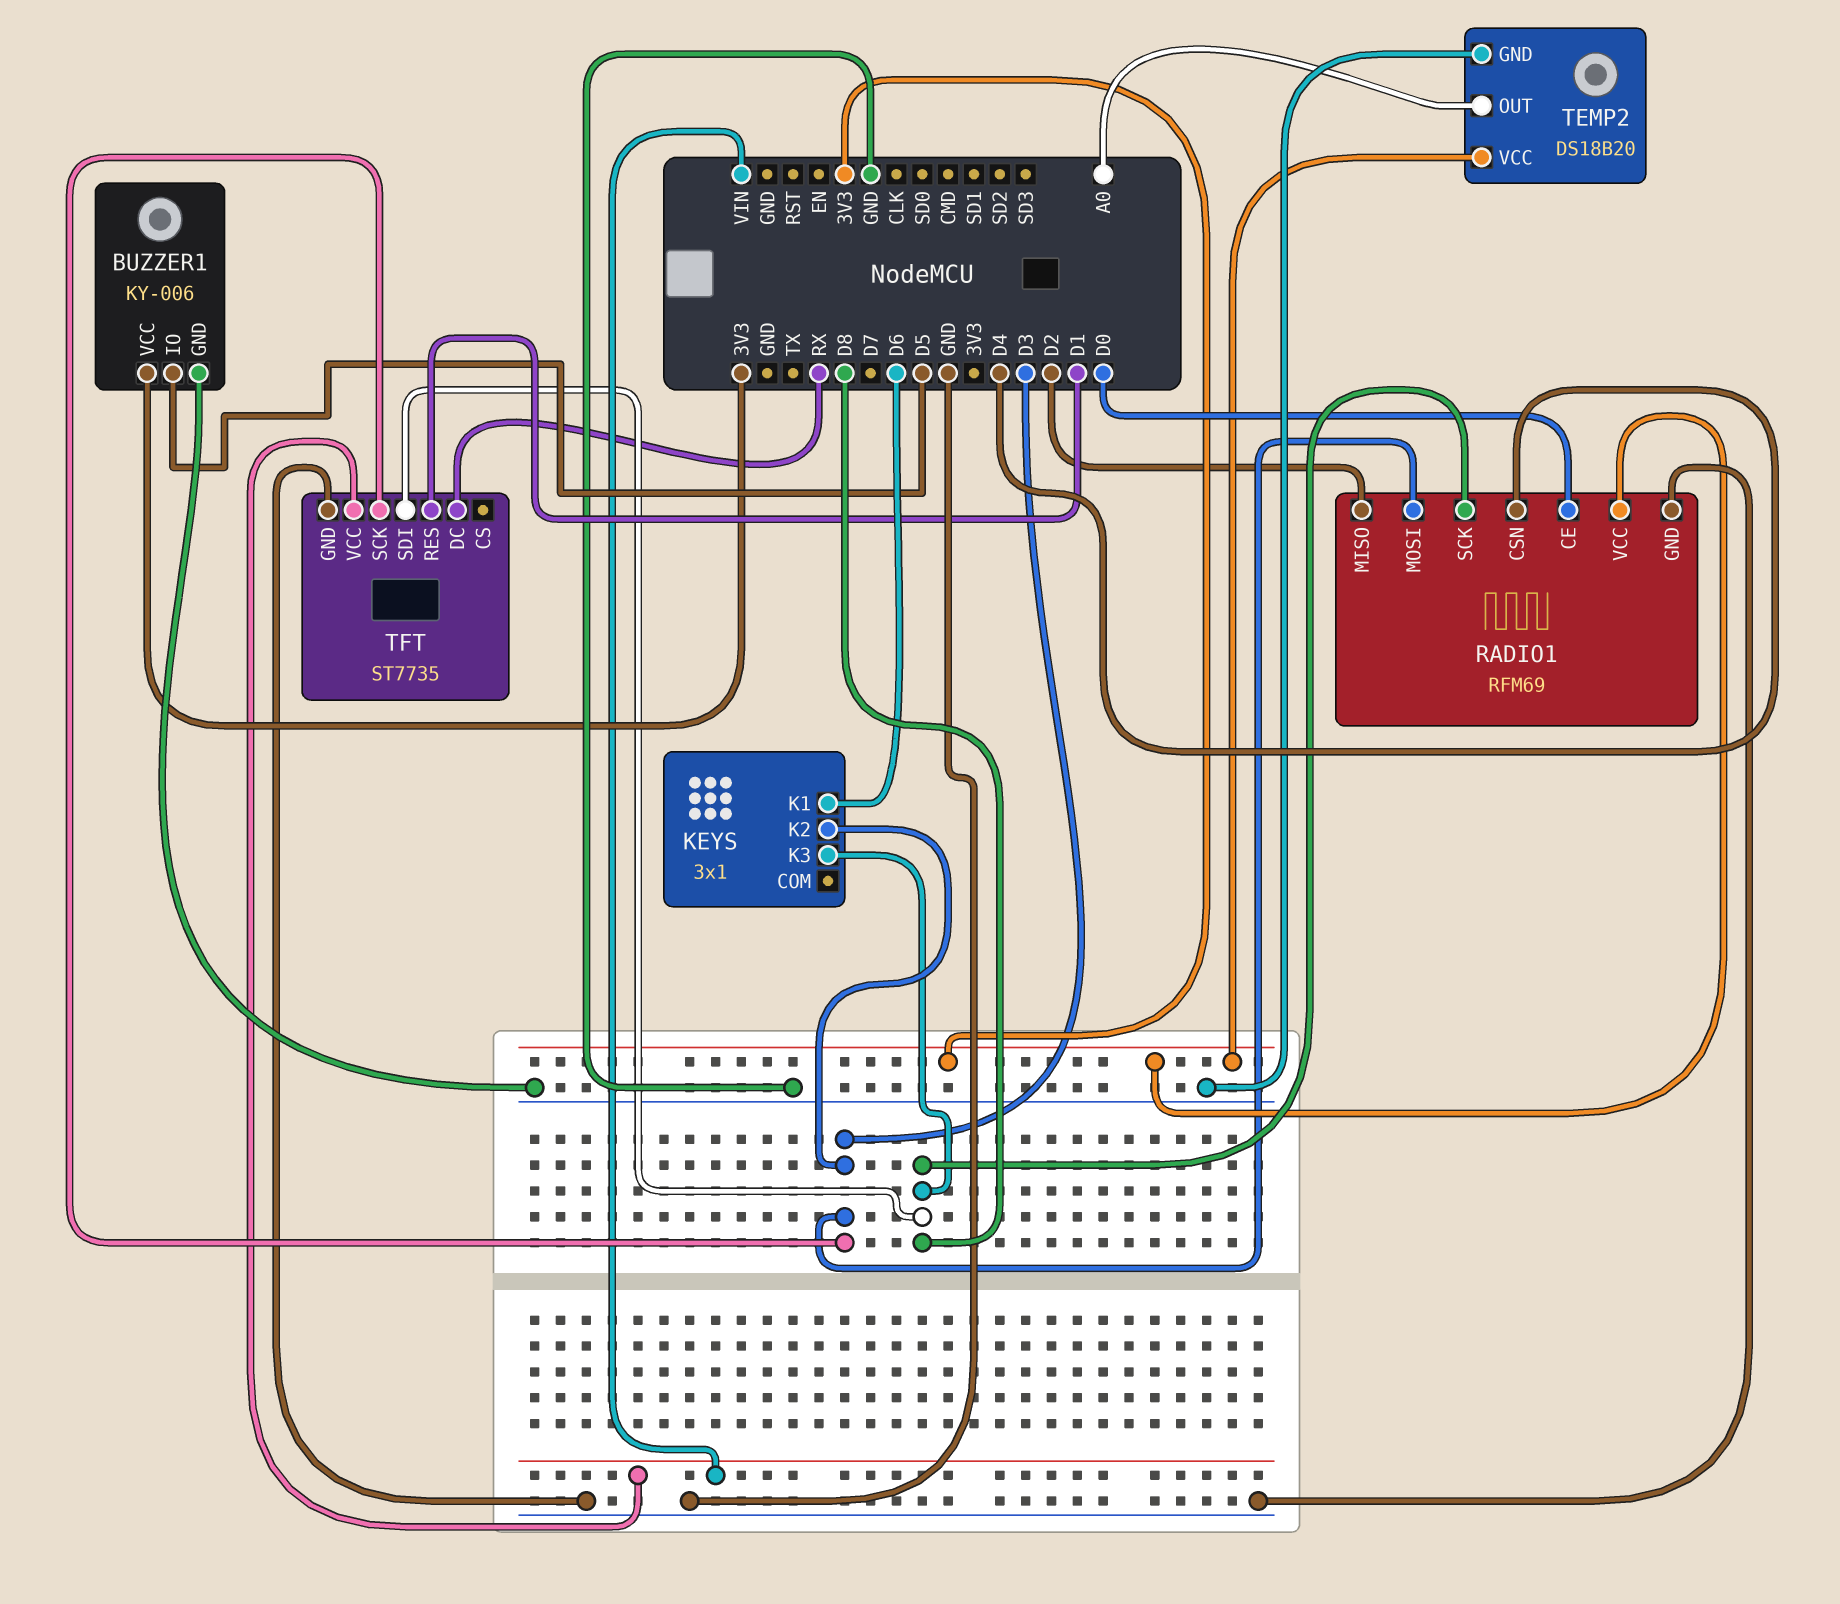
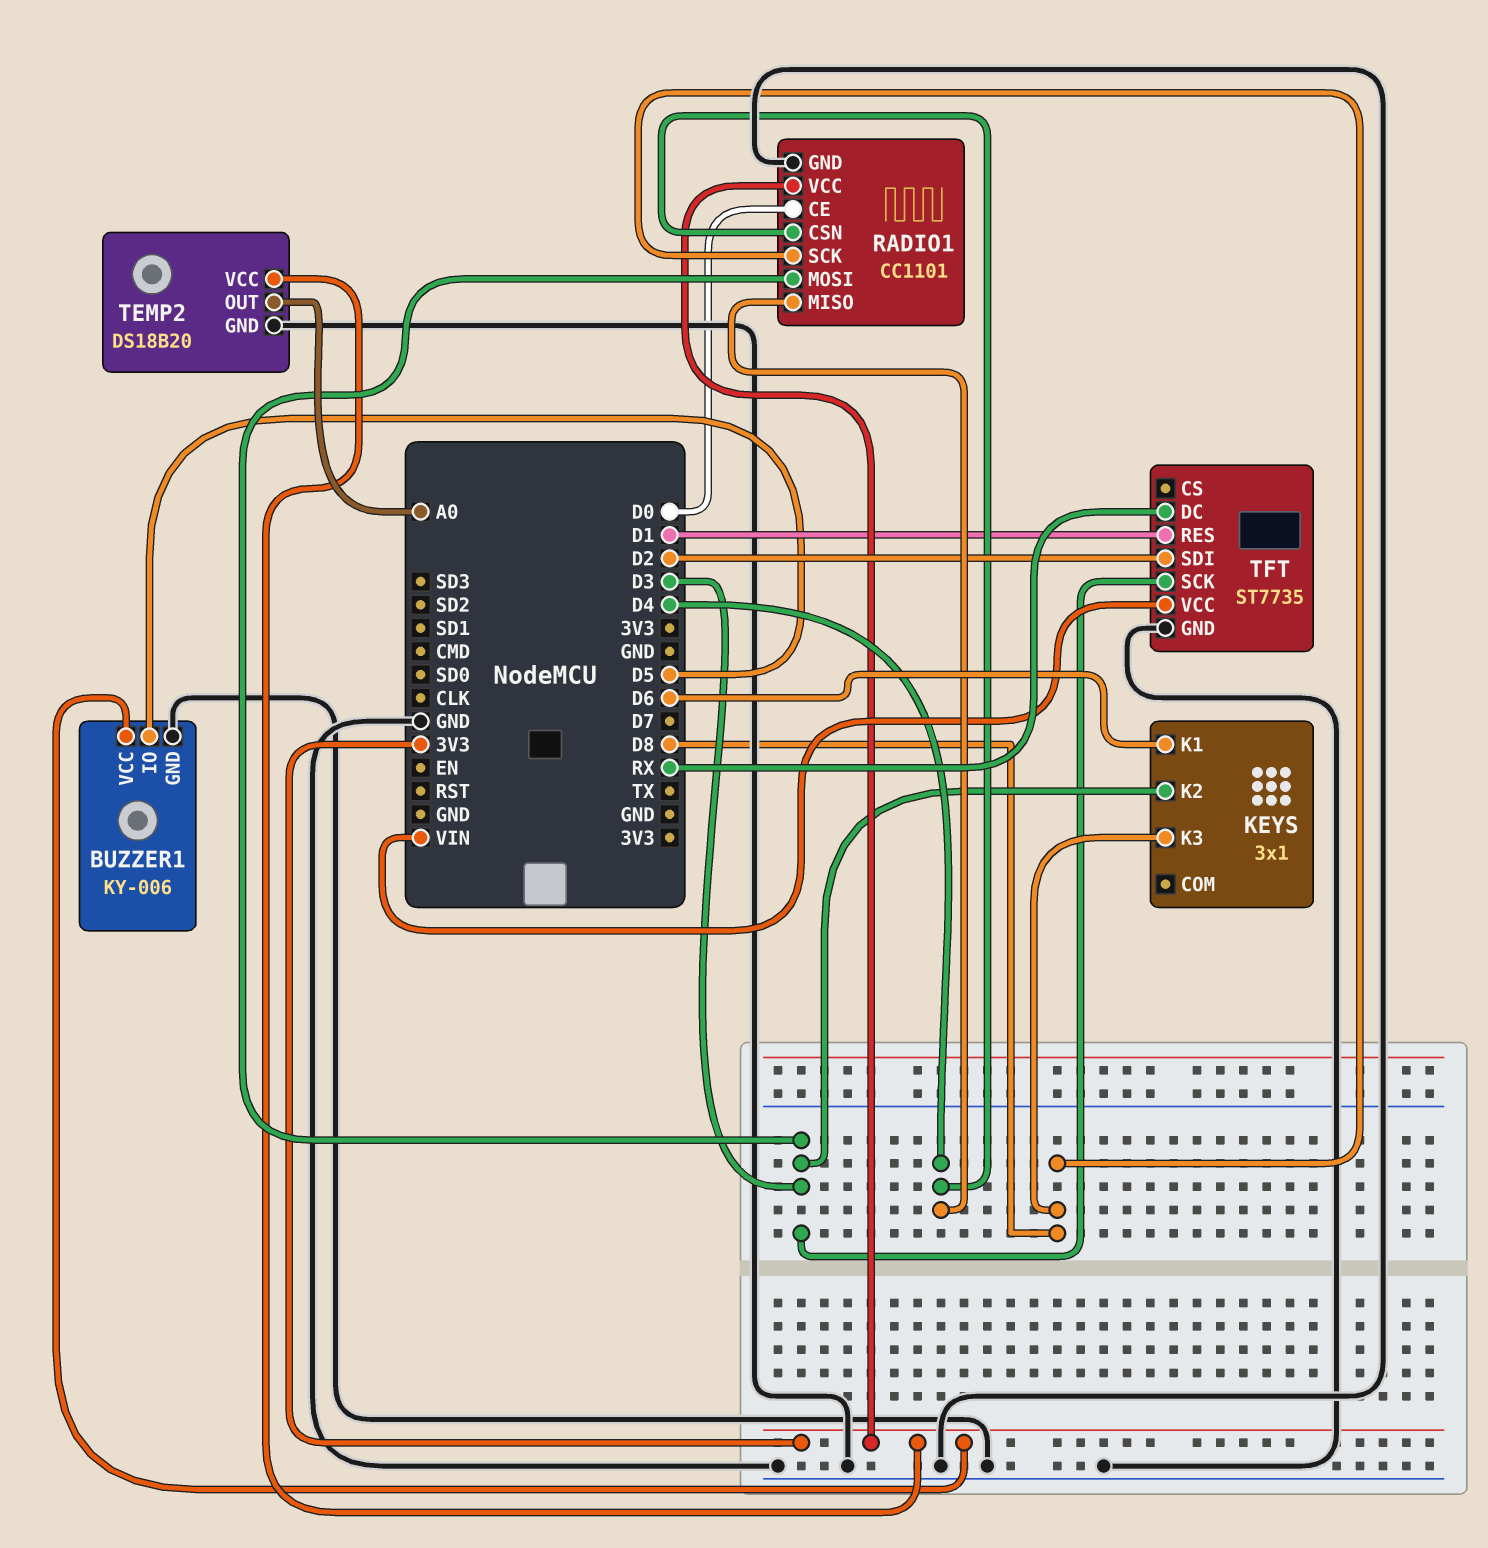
RADIO1: RFM69 -> CC1101
RADIO1 pin MISO: D2 -> D4
TFT pin SDI: D8 -> D2

